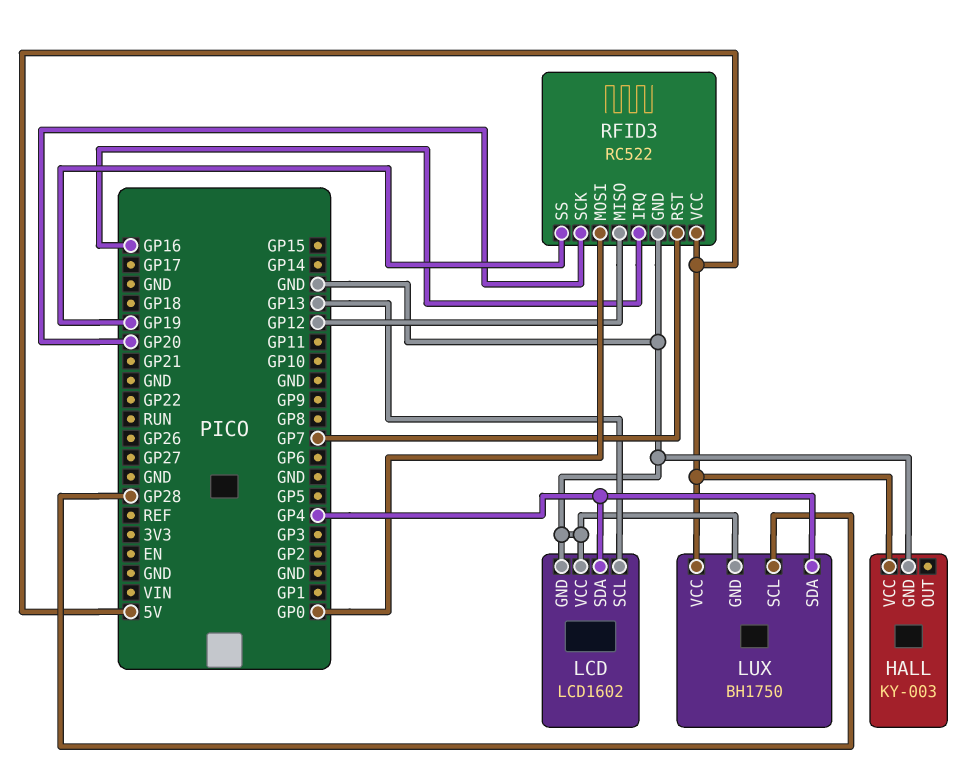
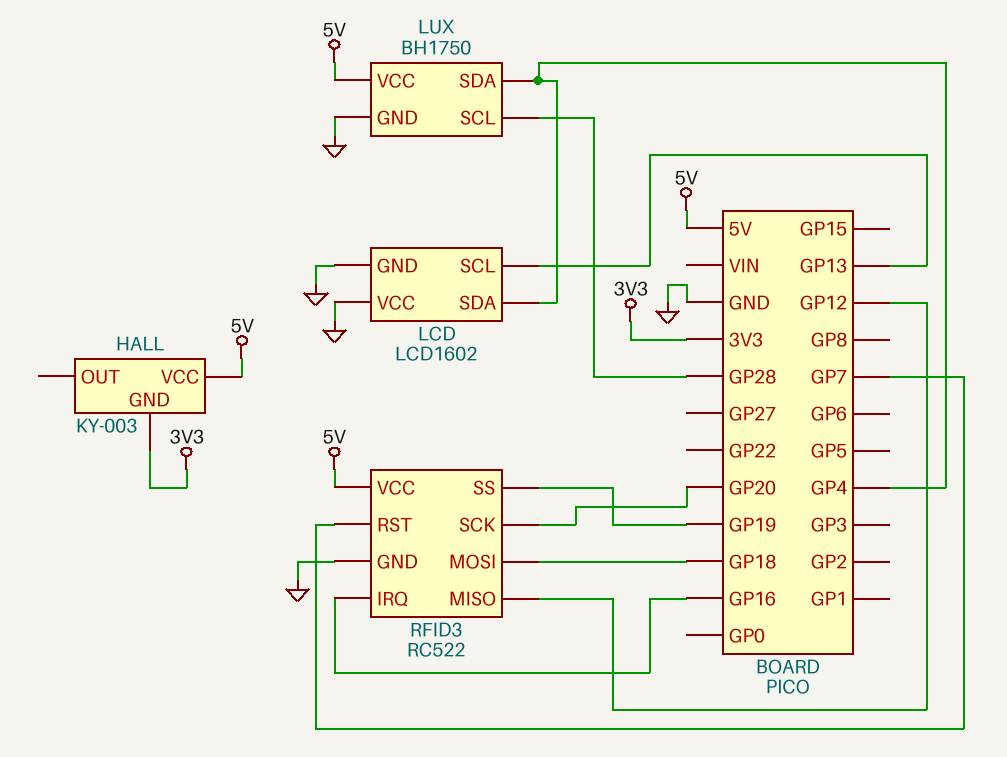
HALL pin GND: GND -> 3V3
RFID3 pin MOSI: GP0 -> GP18

